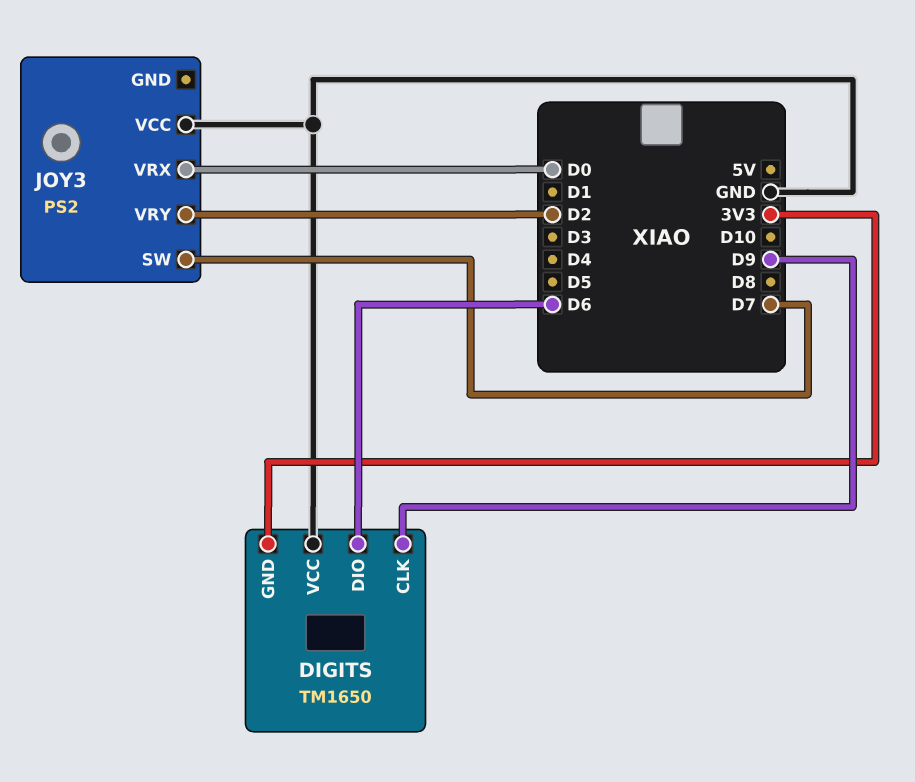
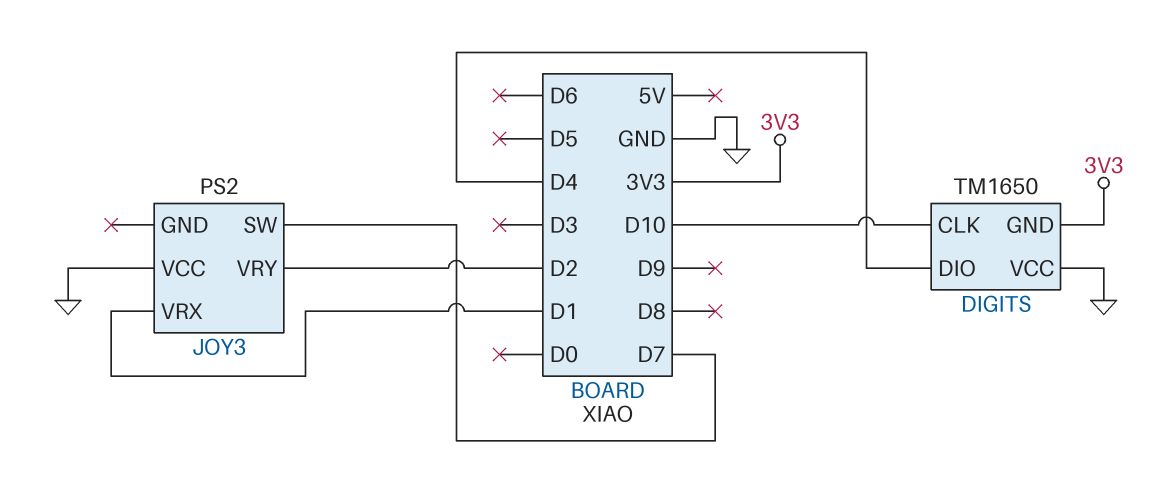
DIGITS pin CLK: D9 -> D10
DIGITS pin DIO: D6 -> D4
JOY3 pin VRX: D0 -> D1

